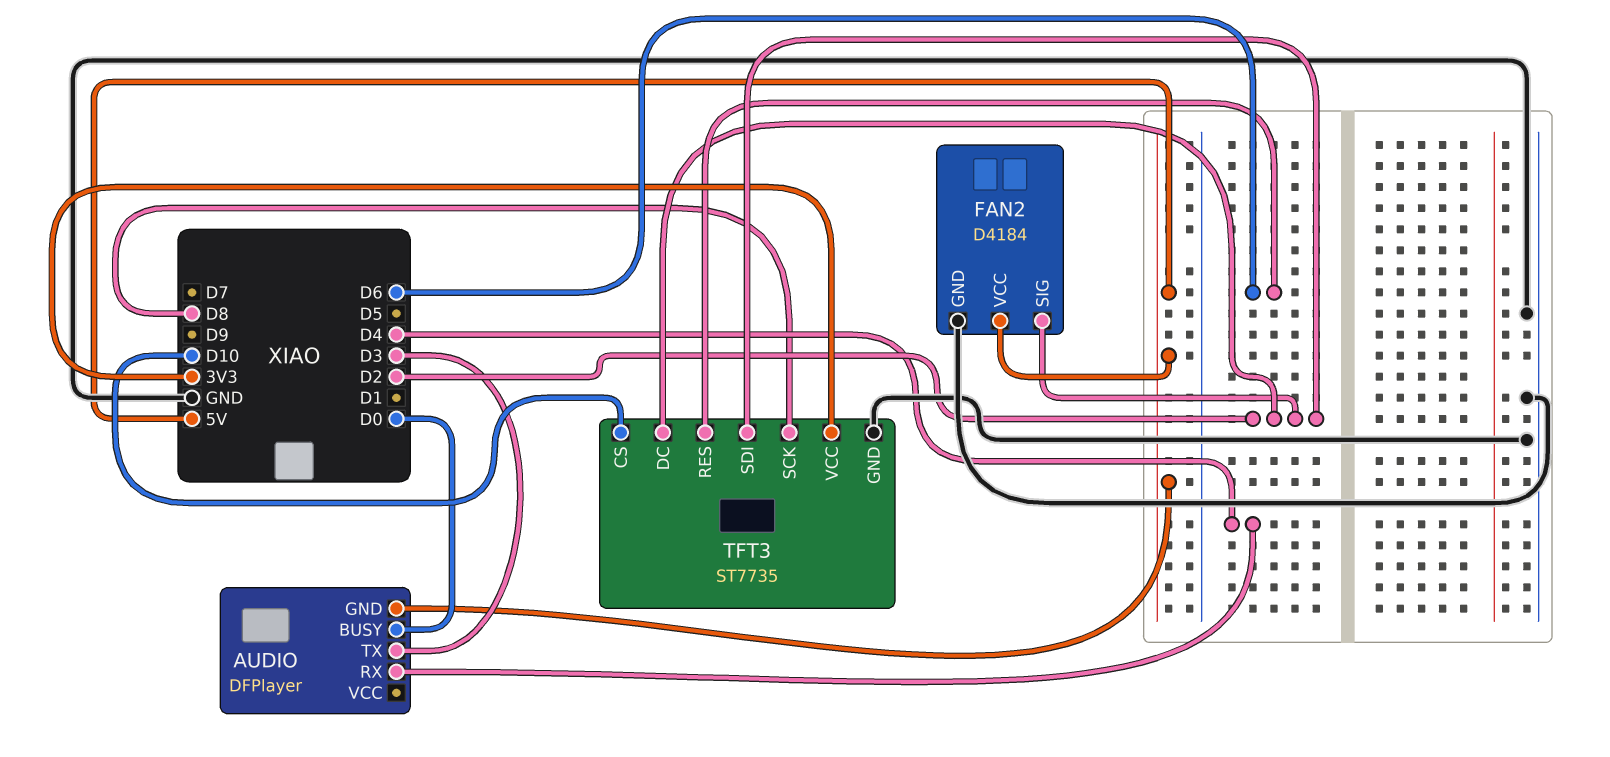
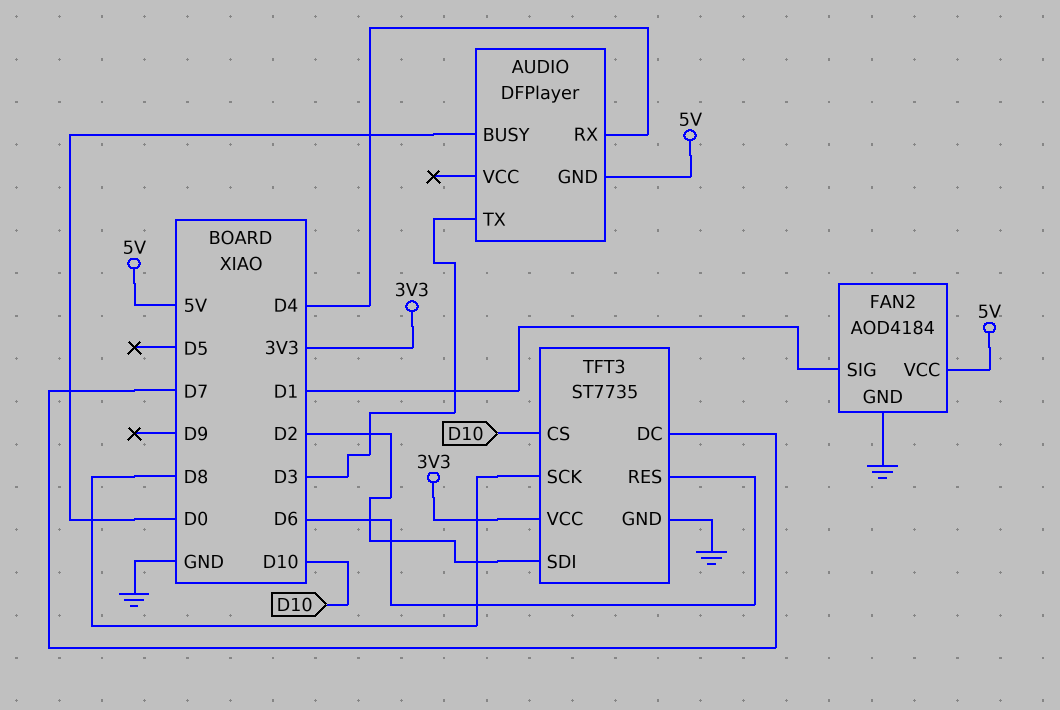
FAN2: D4184 -> AOD4184
FAN2 pin SIG: D2 -> D1
TFT3 pin DC: D2 -> D7

